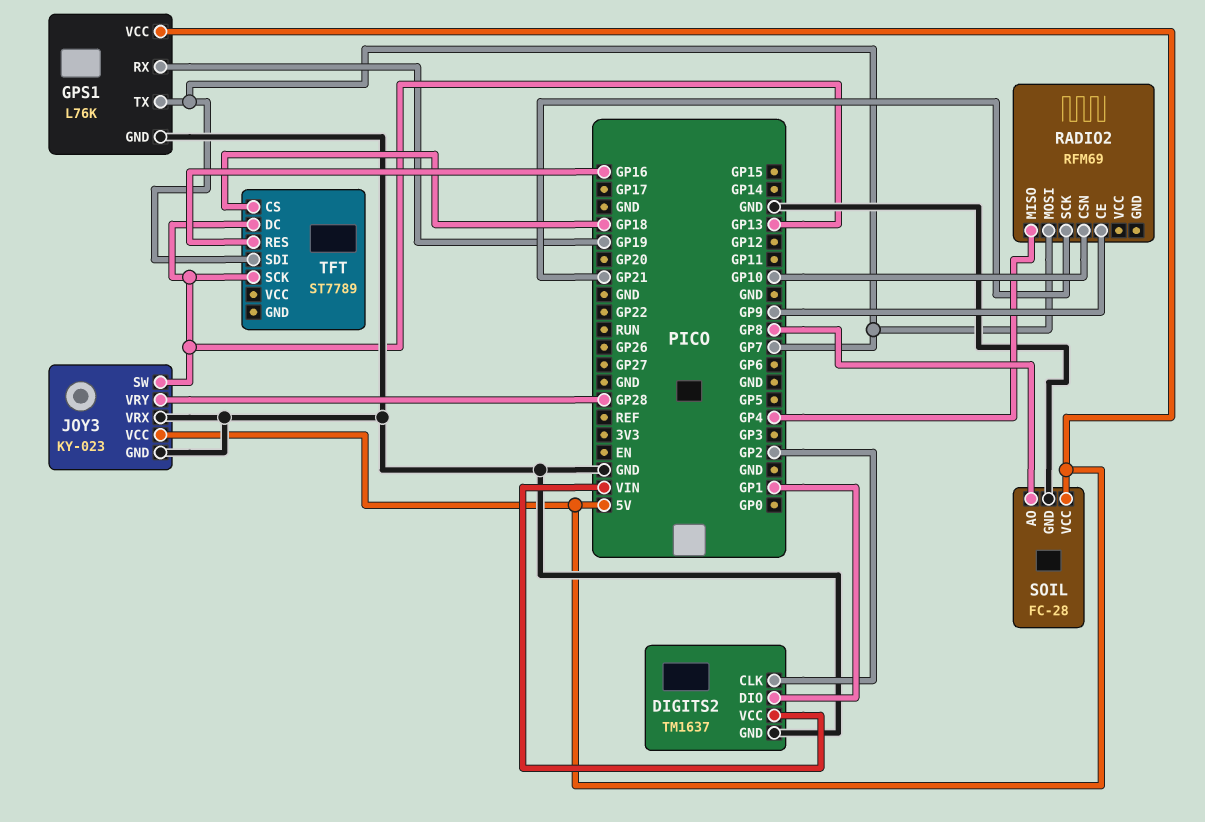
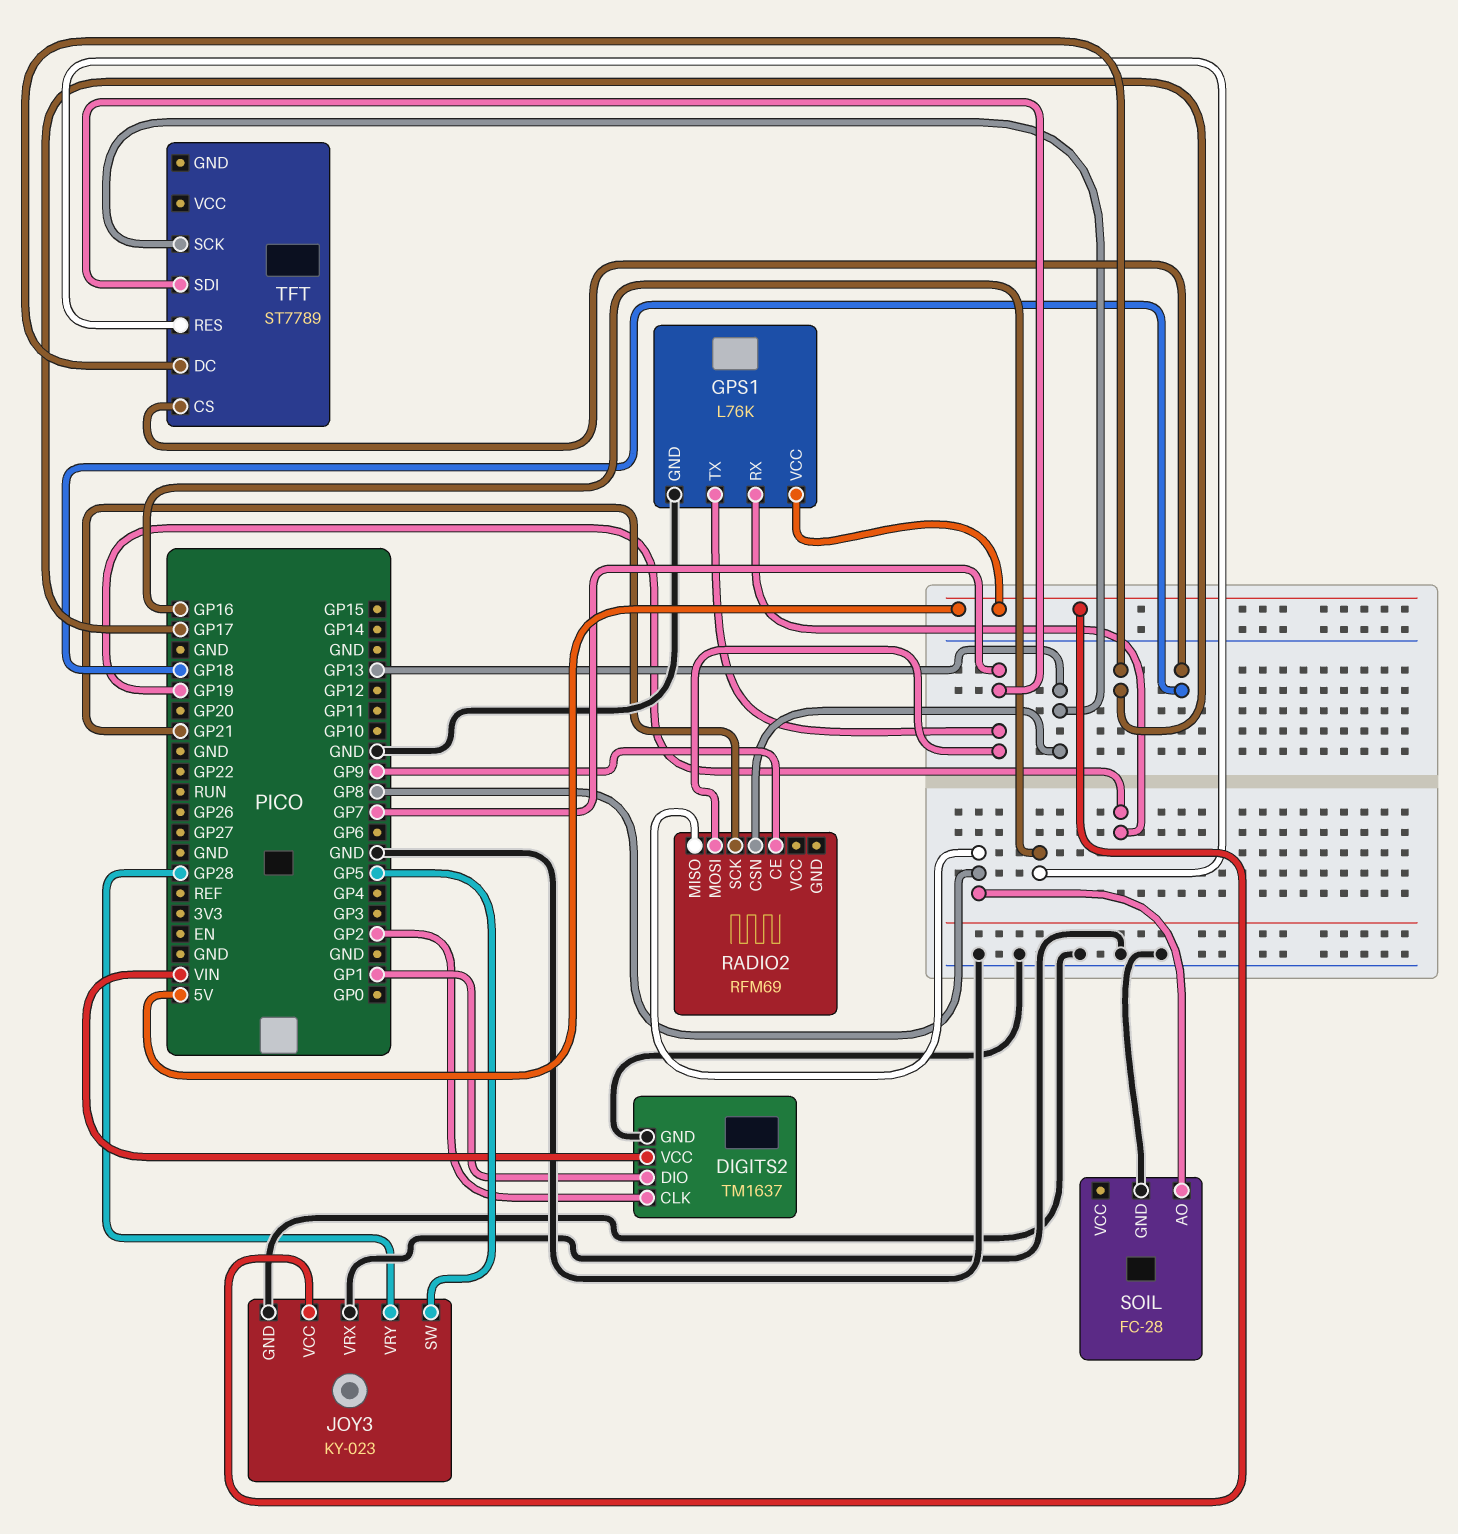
JOY3 pin SW: GP13 -> GP5
RADIO2 pin CSN: GP10 -> GP13
RADIO2 pin MISO: GP4 -> GP8
SOIL pin VCC: 5V -> none
TFT pin DC: GP13 -> GP17

